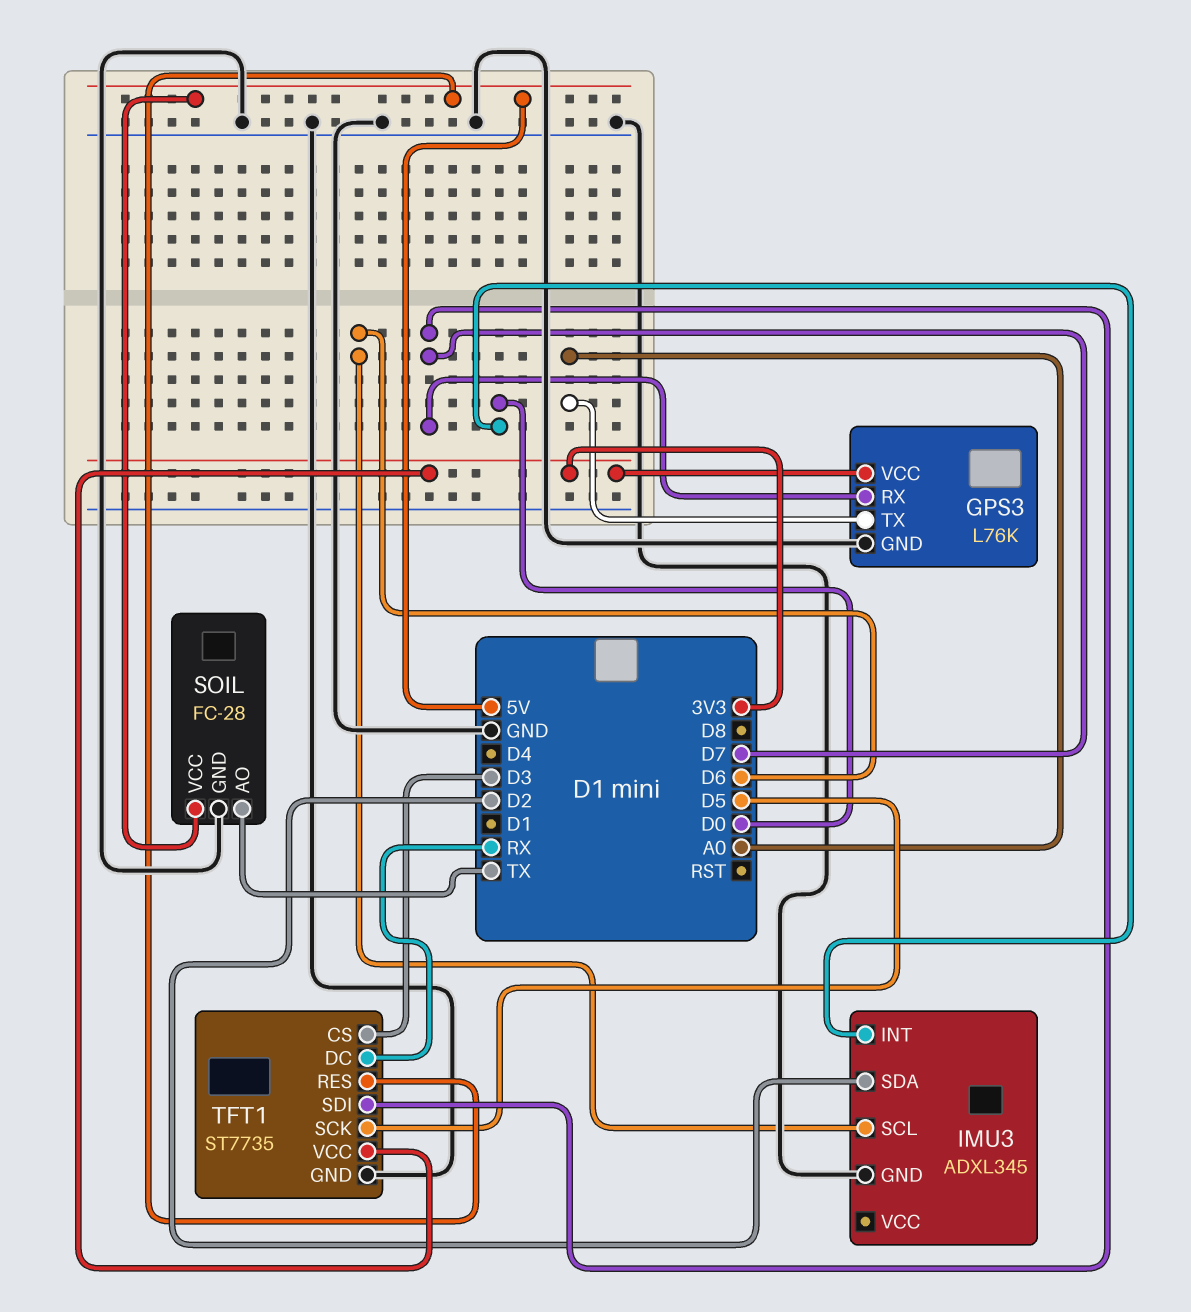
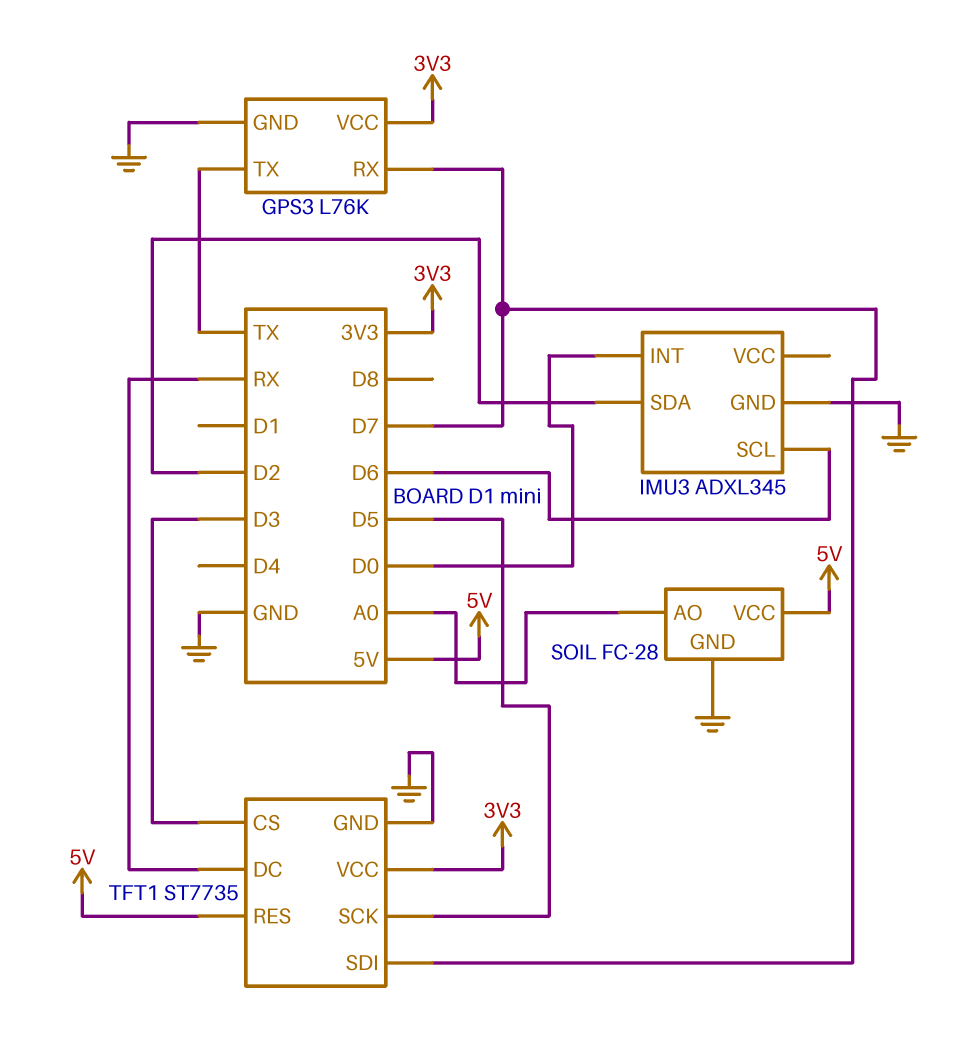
GPS3 pin TX: A0 -> TX
SOIL pin AO: TX -> A0

